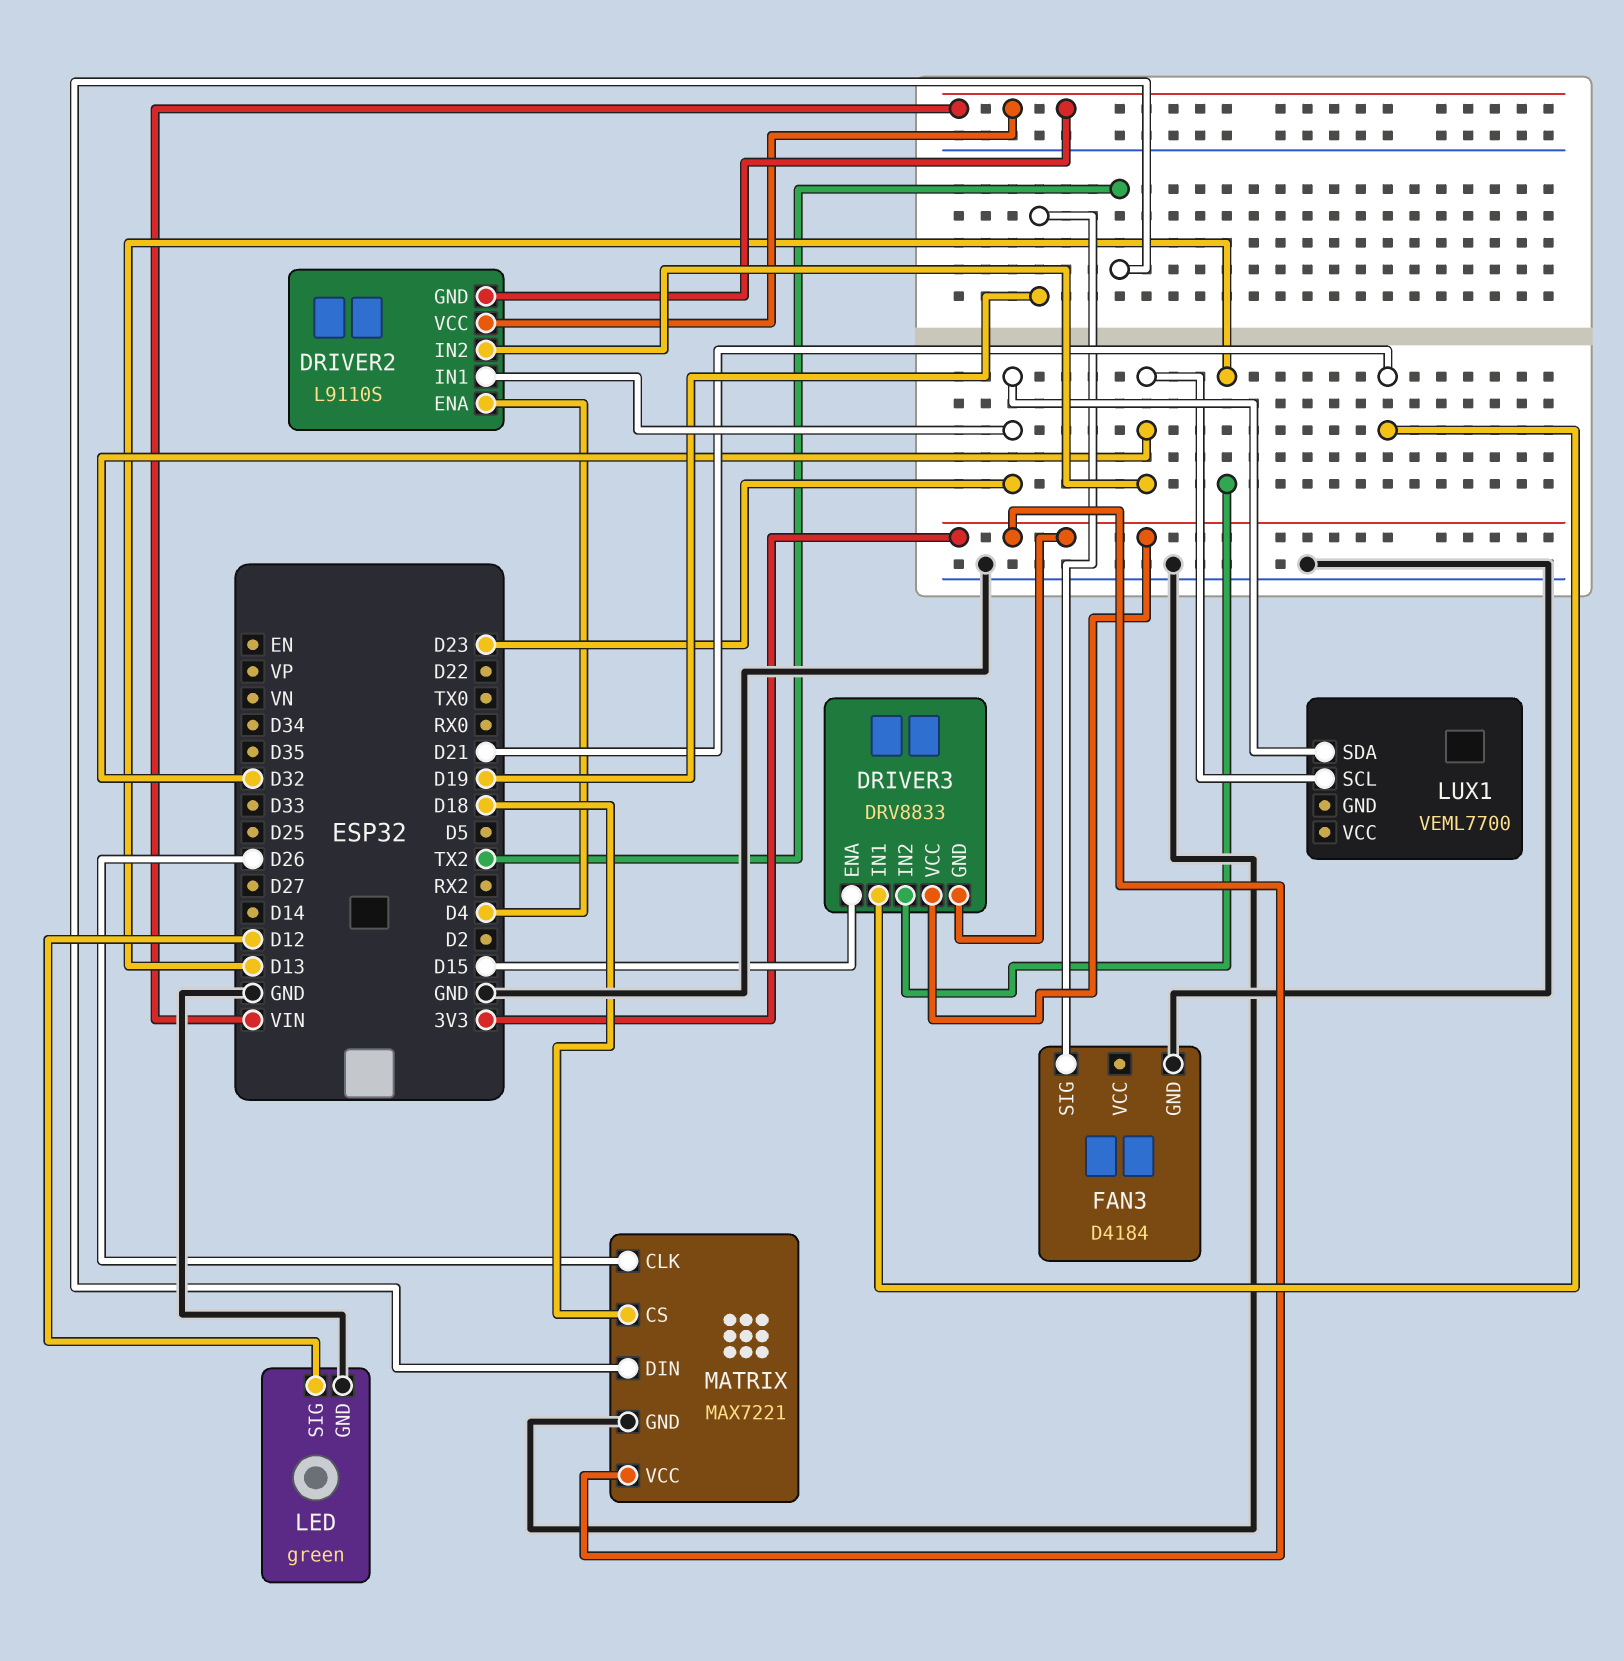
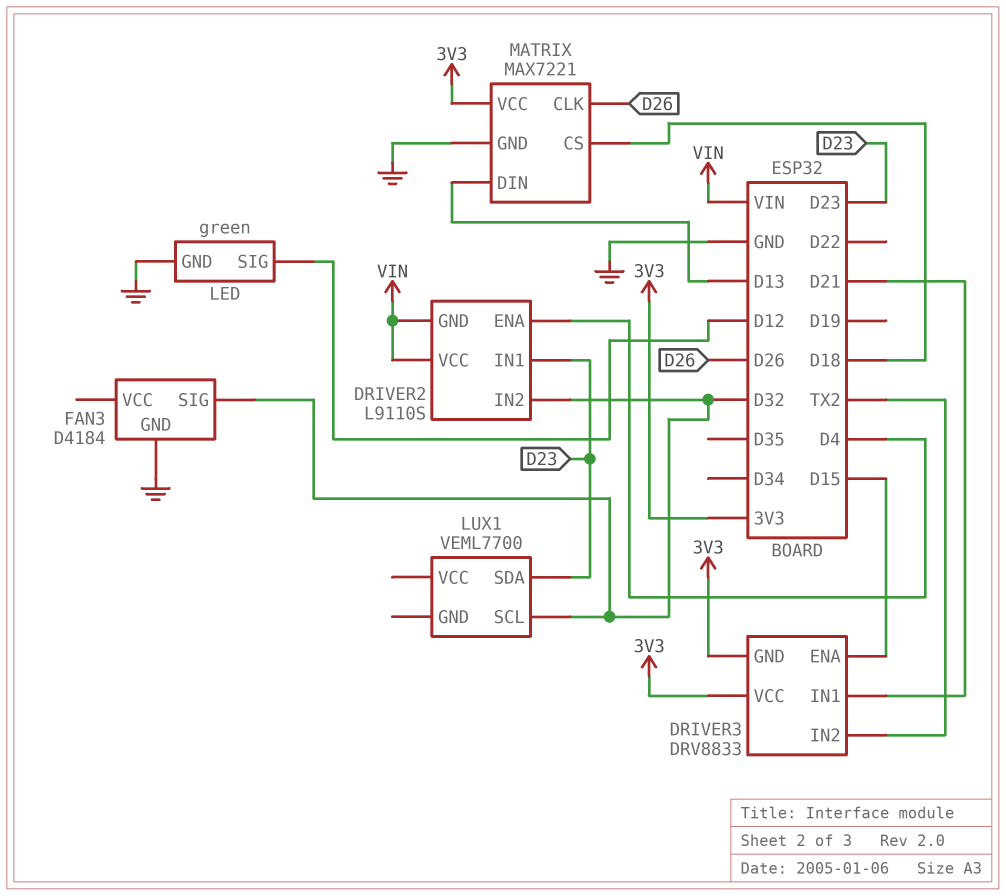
DRIVER3 pin IN2: D13 -> TX2
FAN3 pin SIG: D19 -> D32
MATRIX pin DIN: TX2 -> D13

